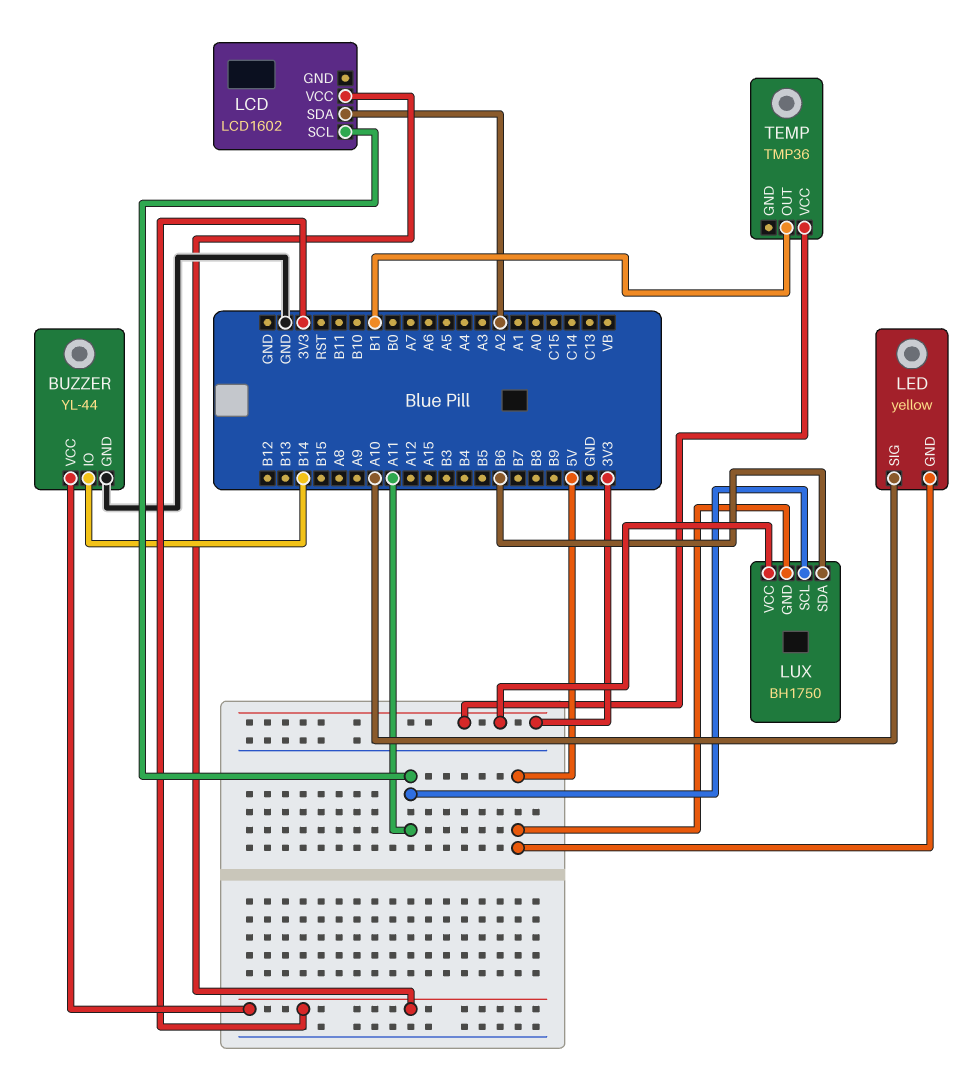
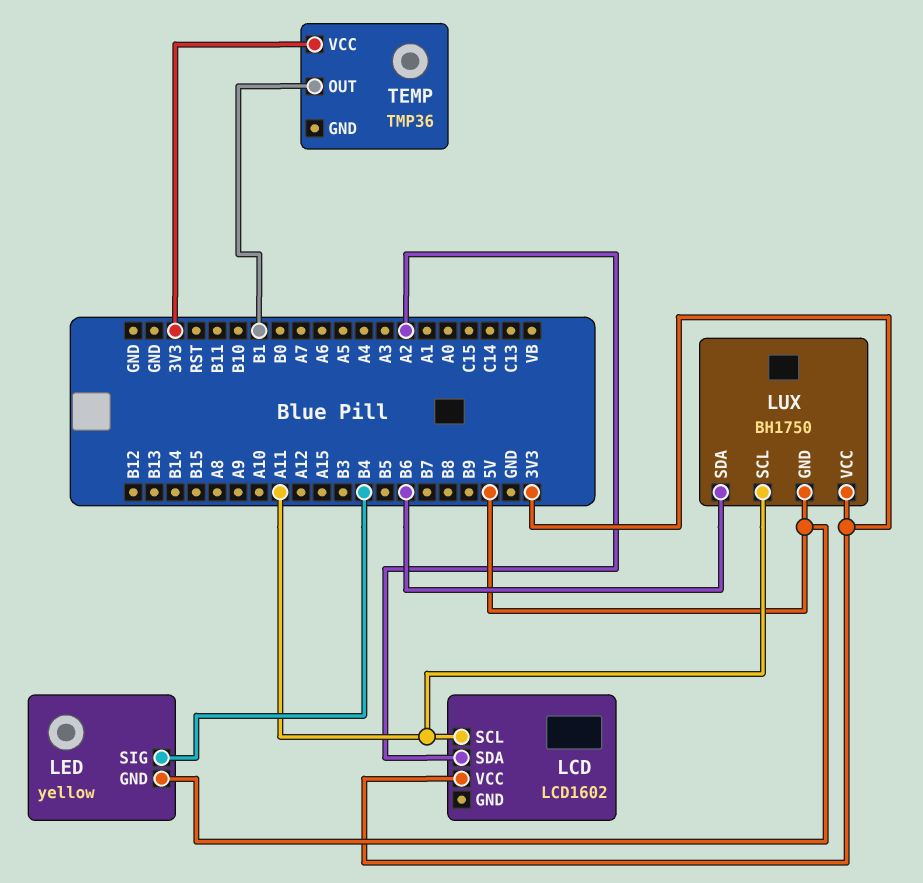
BUZZER: YL-44 -> none
BUZZER pin GND: GND -> none
BUZZER pin IO: B14 -> none
BUZZER pin VCC: 3V3 -> none
LED pin SIG: A10 -> B4

